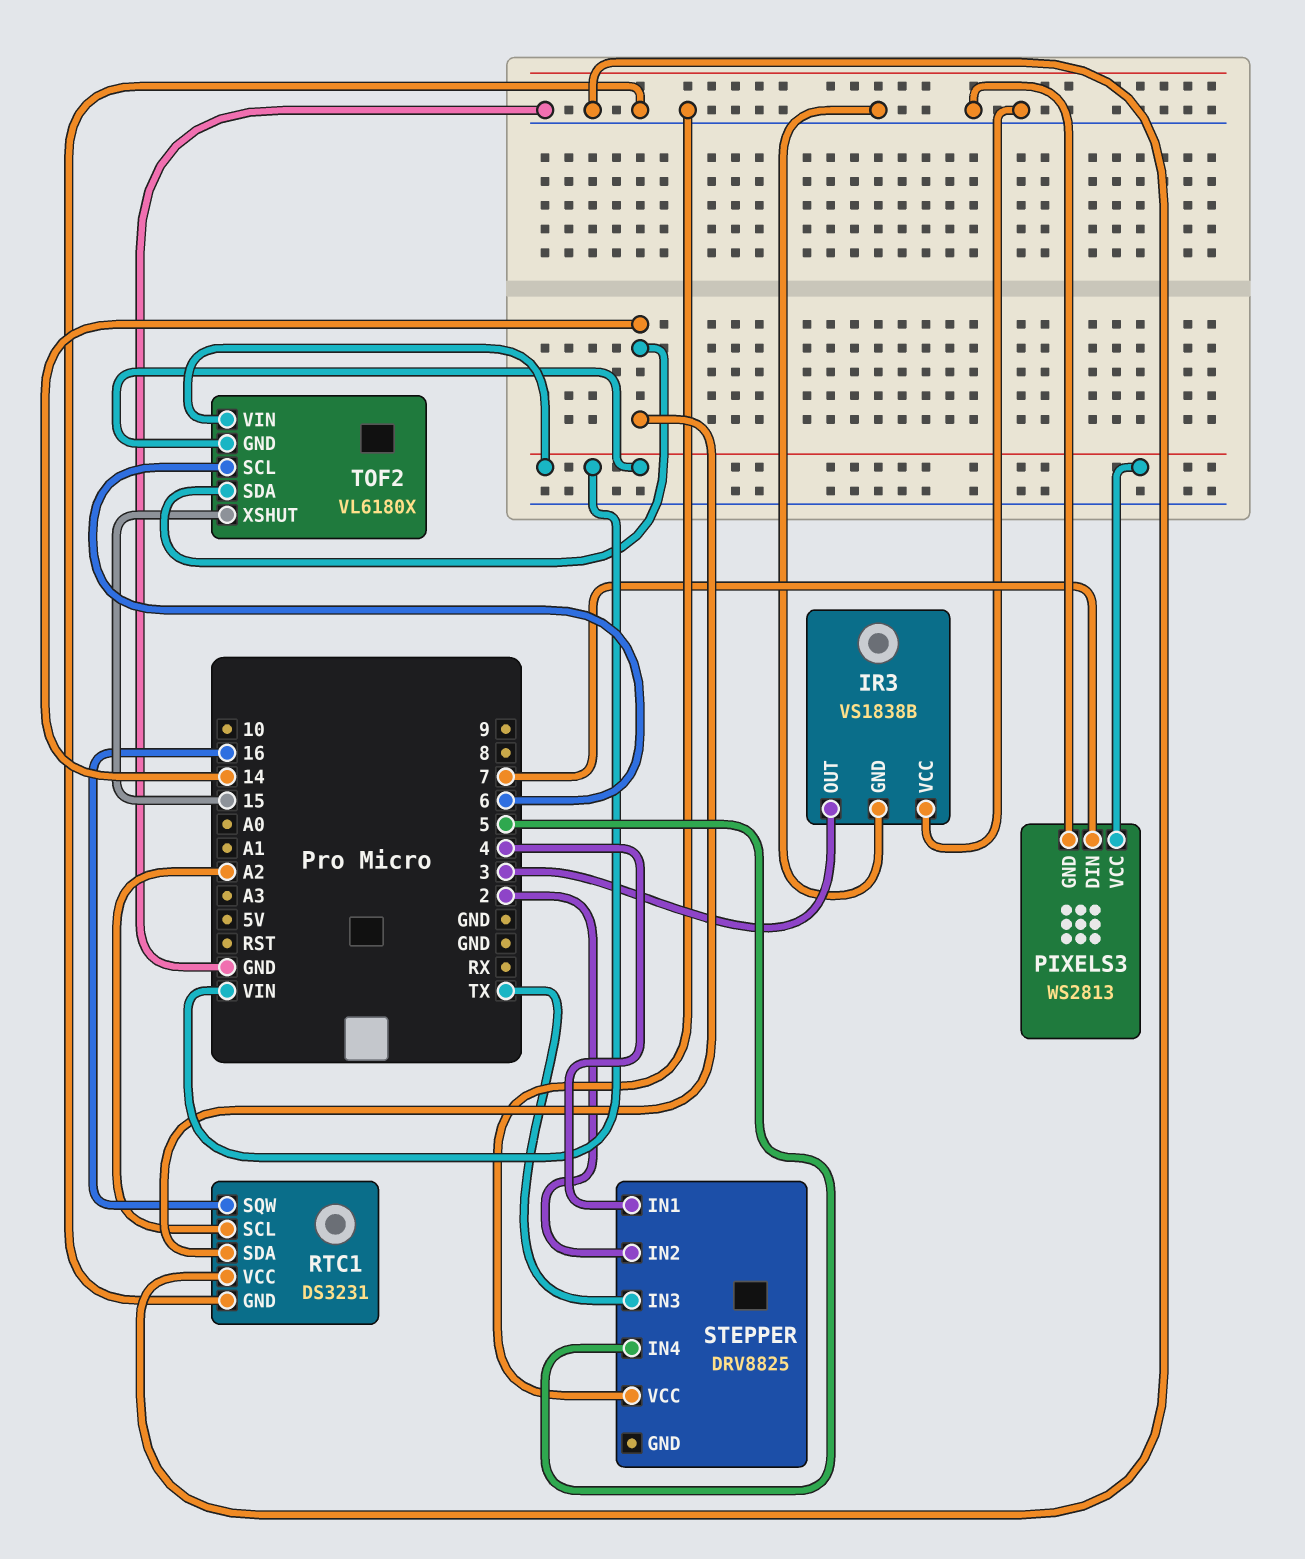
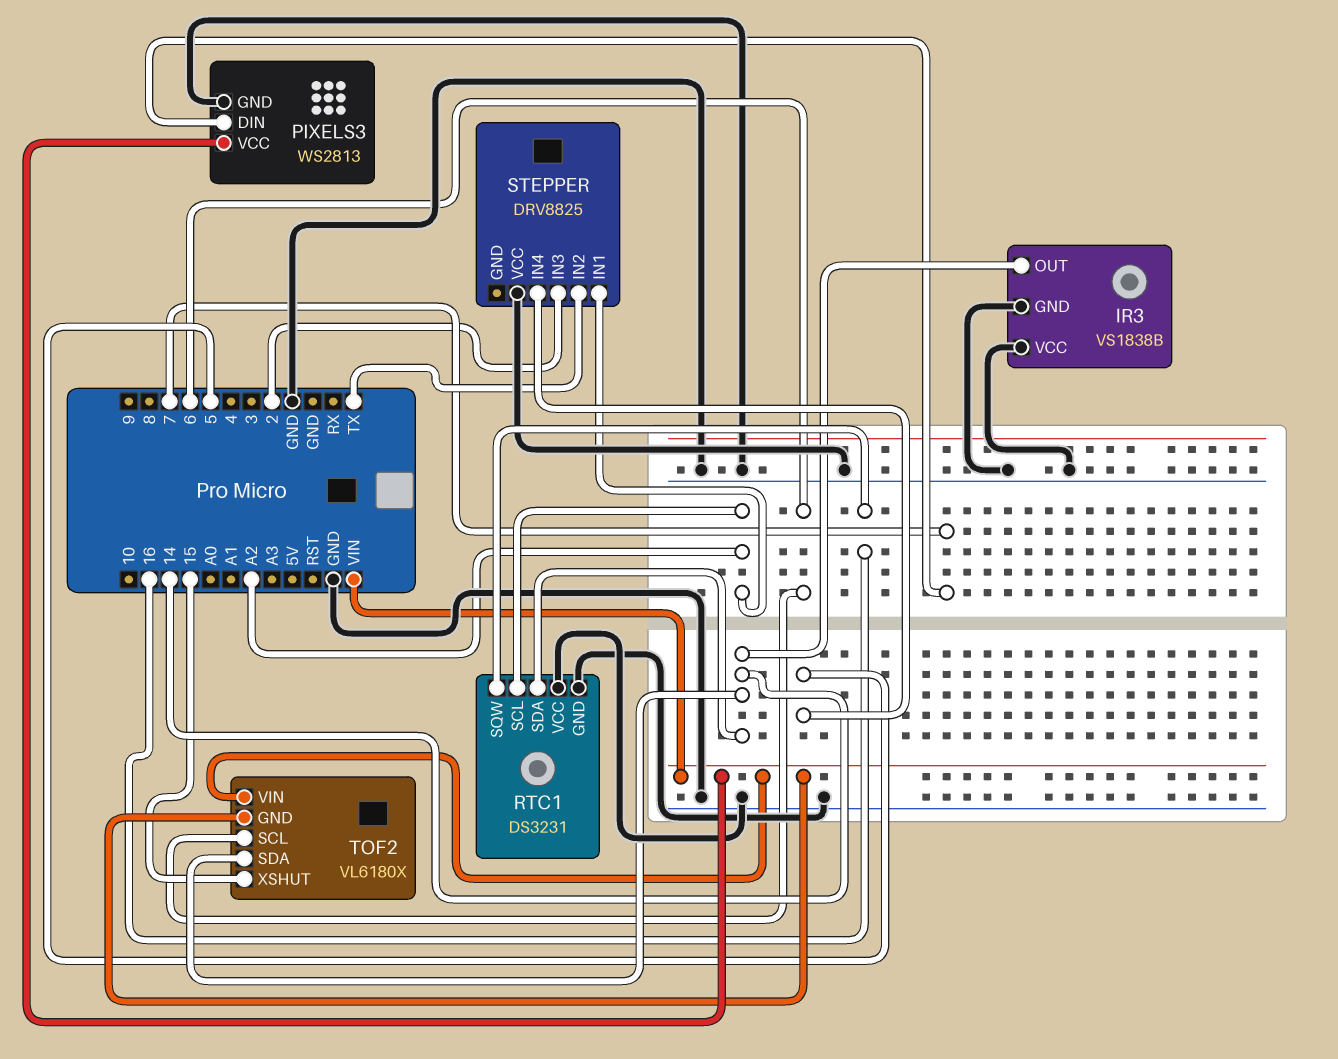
IR3 pin OUT: 3 -> 14
STEPPER pin IN1: 4 -> A2
STEPPER pin IN2: 2 -> TX
STEPPER pin IN3: TX -> 2

